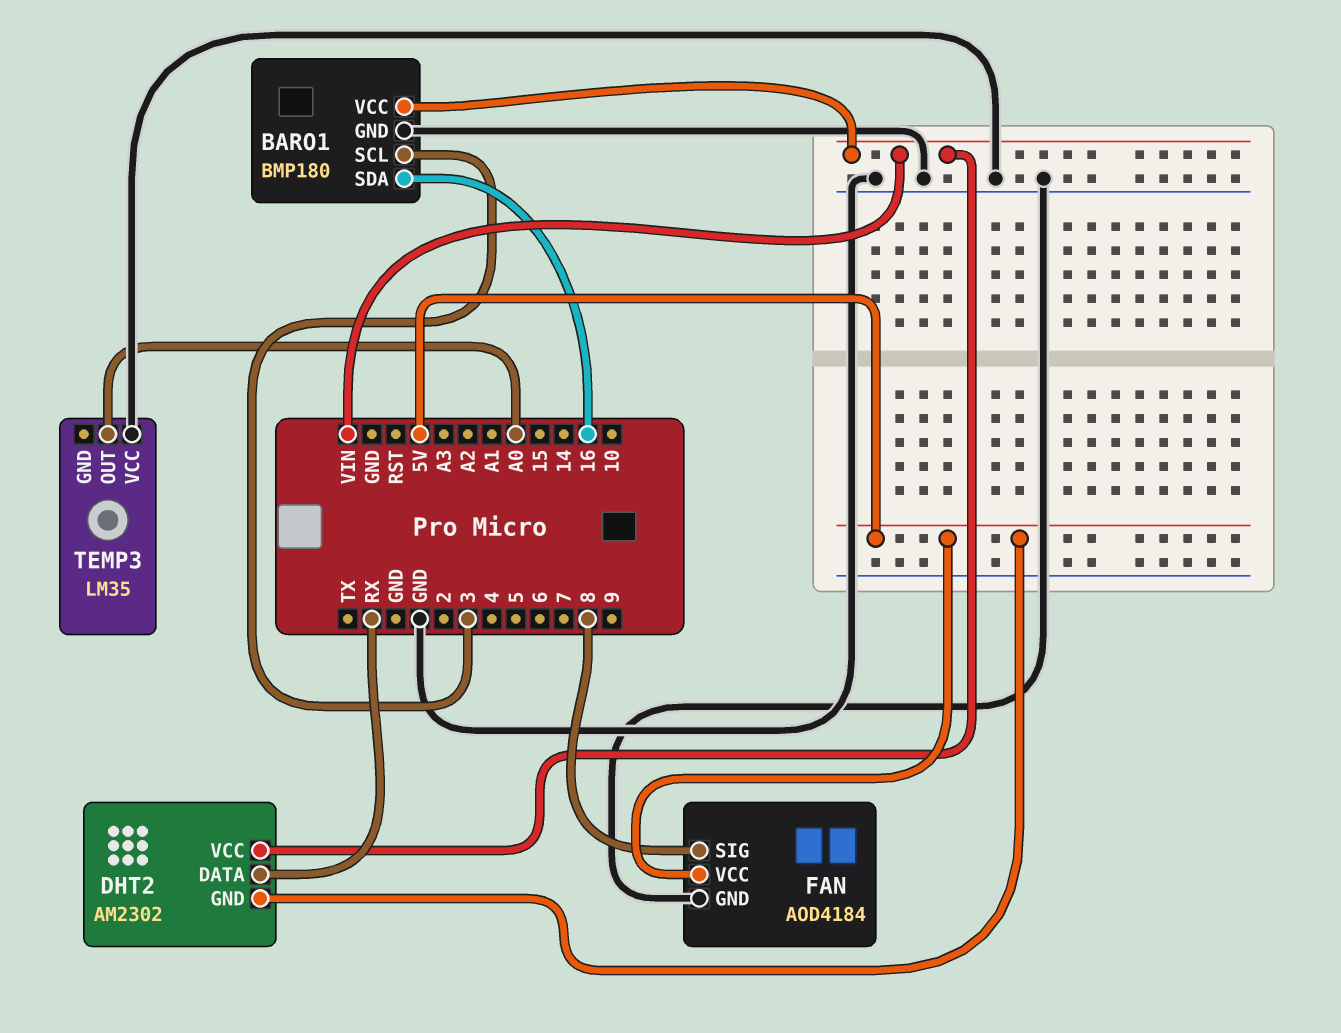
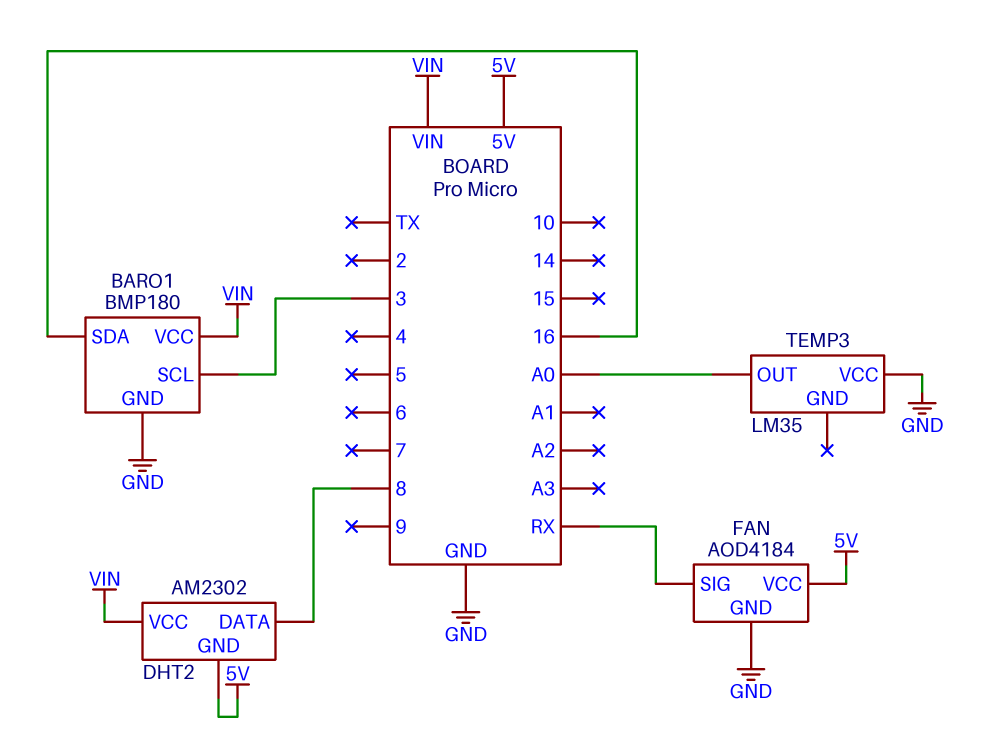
DHT2 pin DATA: RX -> 8
FAN pin SIG: 8 -> RX

